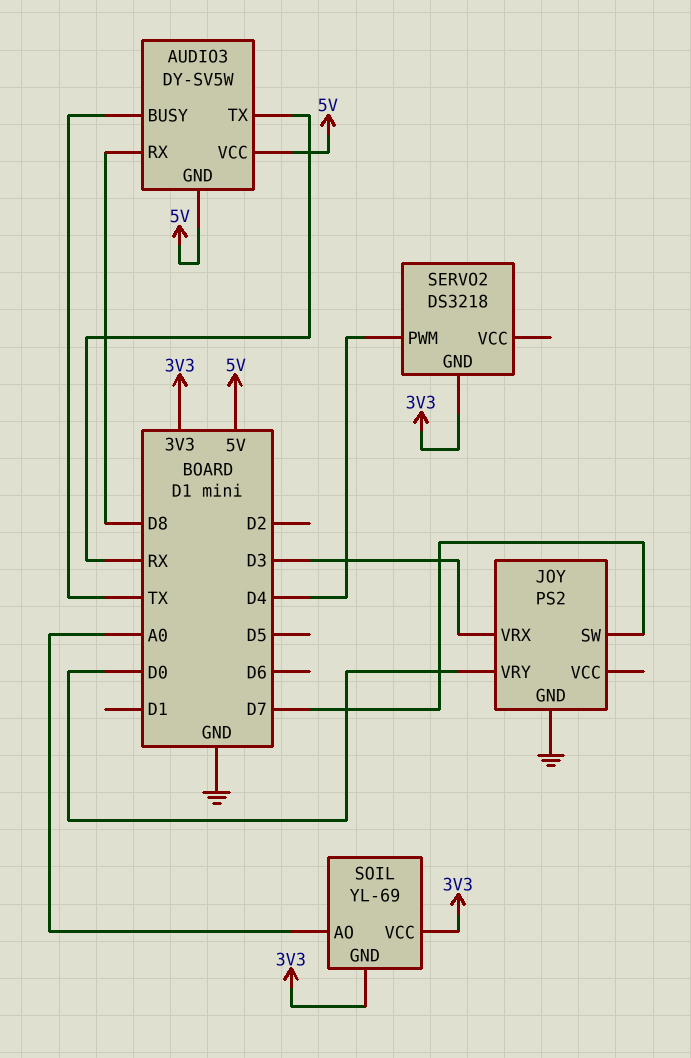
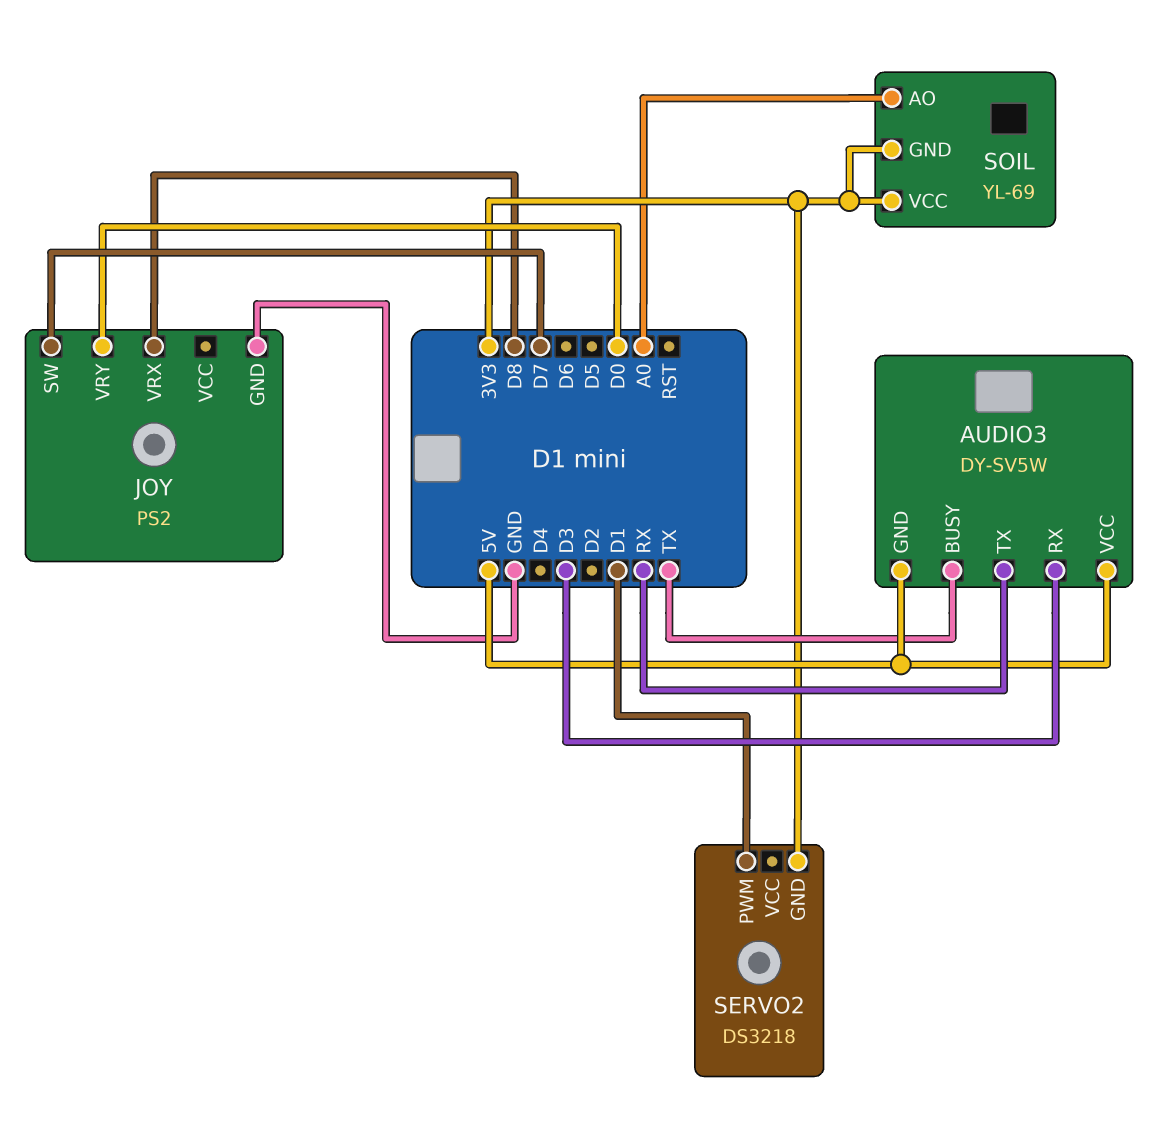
AUDIO3 pin RX: D8 -> D3
JOY pin VRX: D3 -> D8
SERVO2 pin PWM: D4 -> D1

